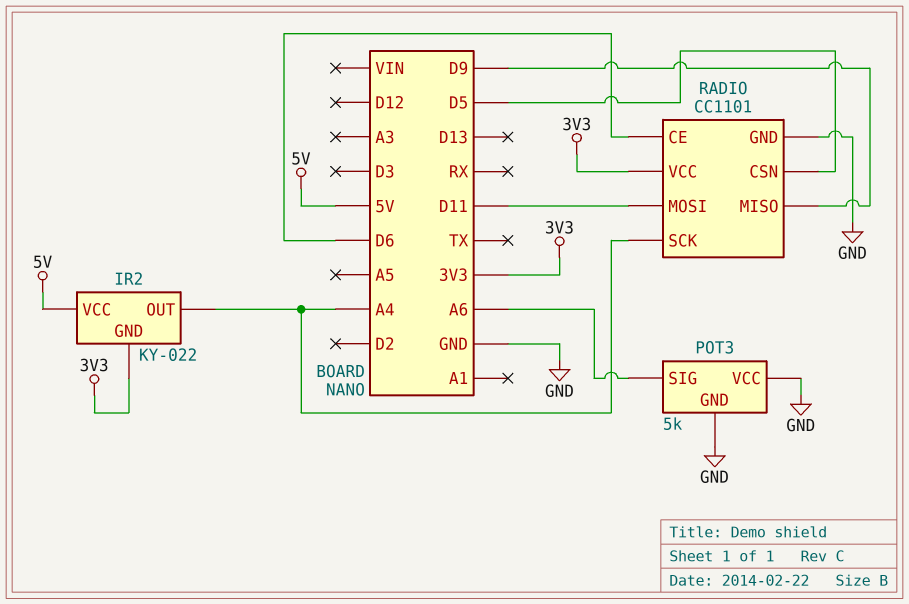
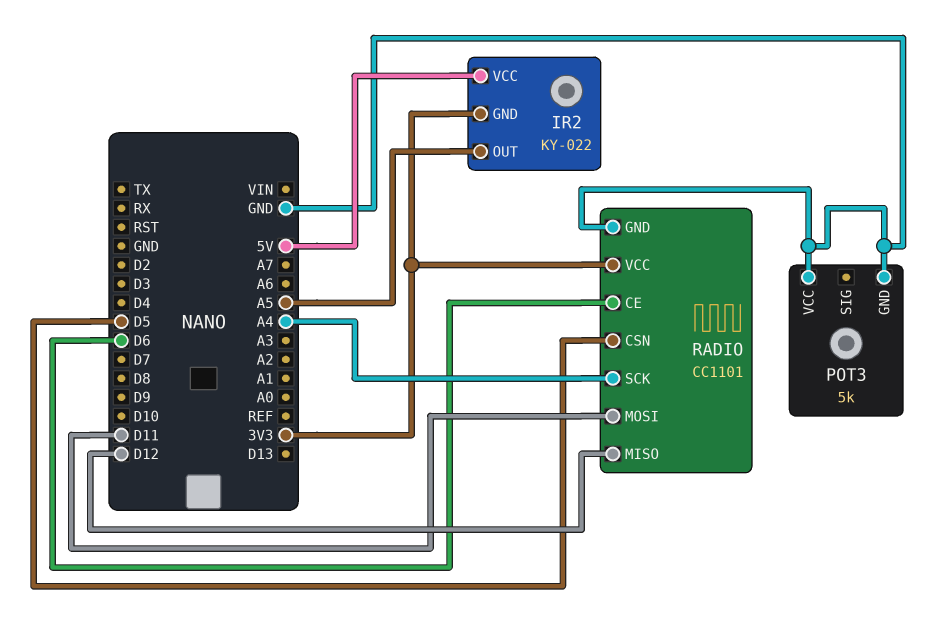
IR2 pin OUT: A4 -> A5
POT3 pin SIG: A6 -> none
RADIO pin MISO: D9 -> D12

